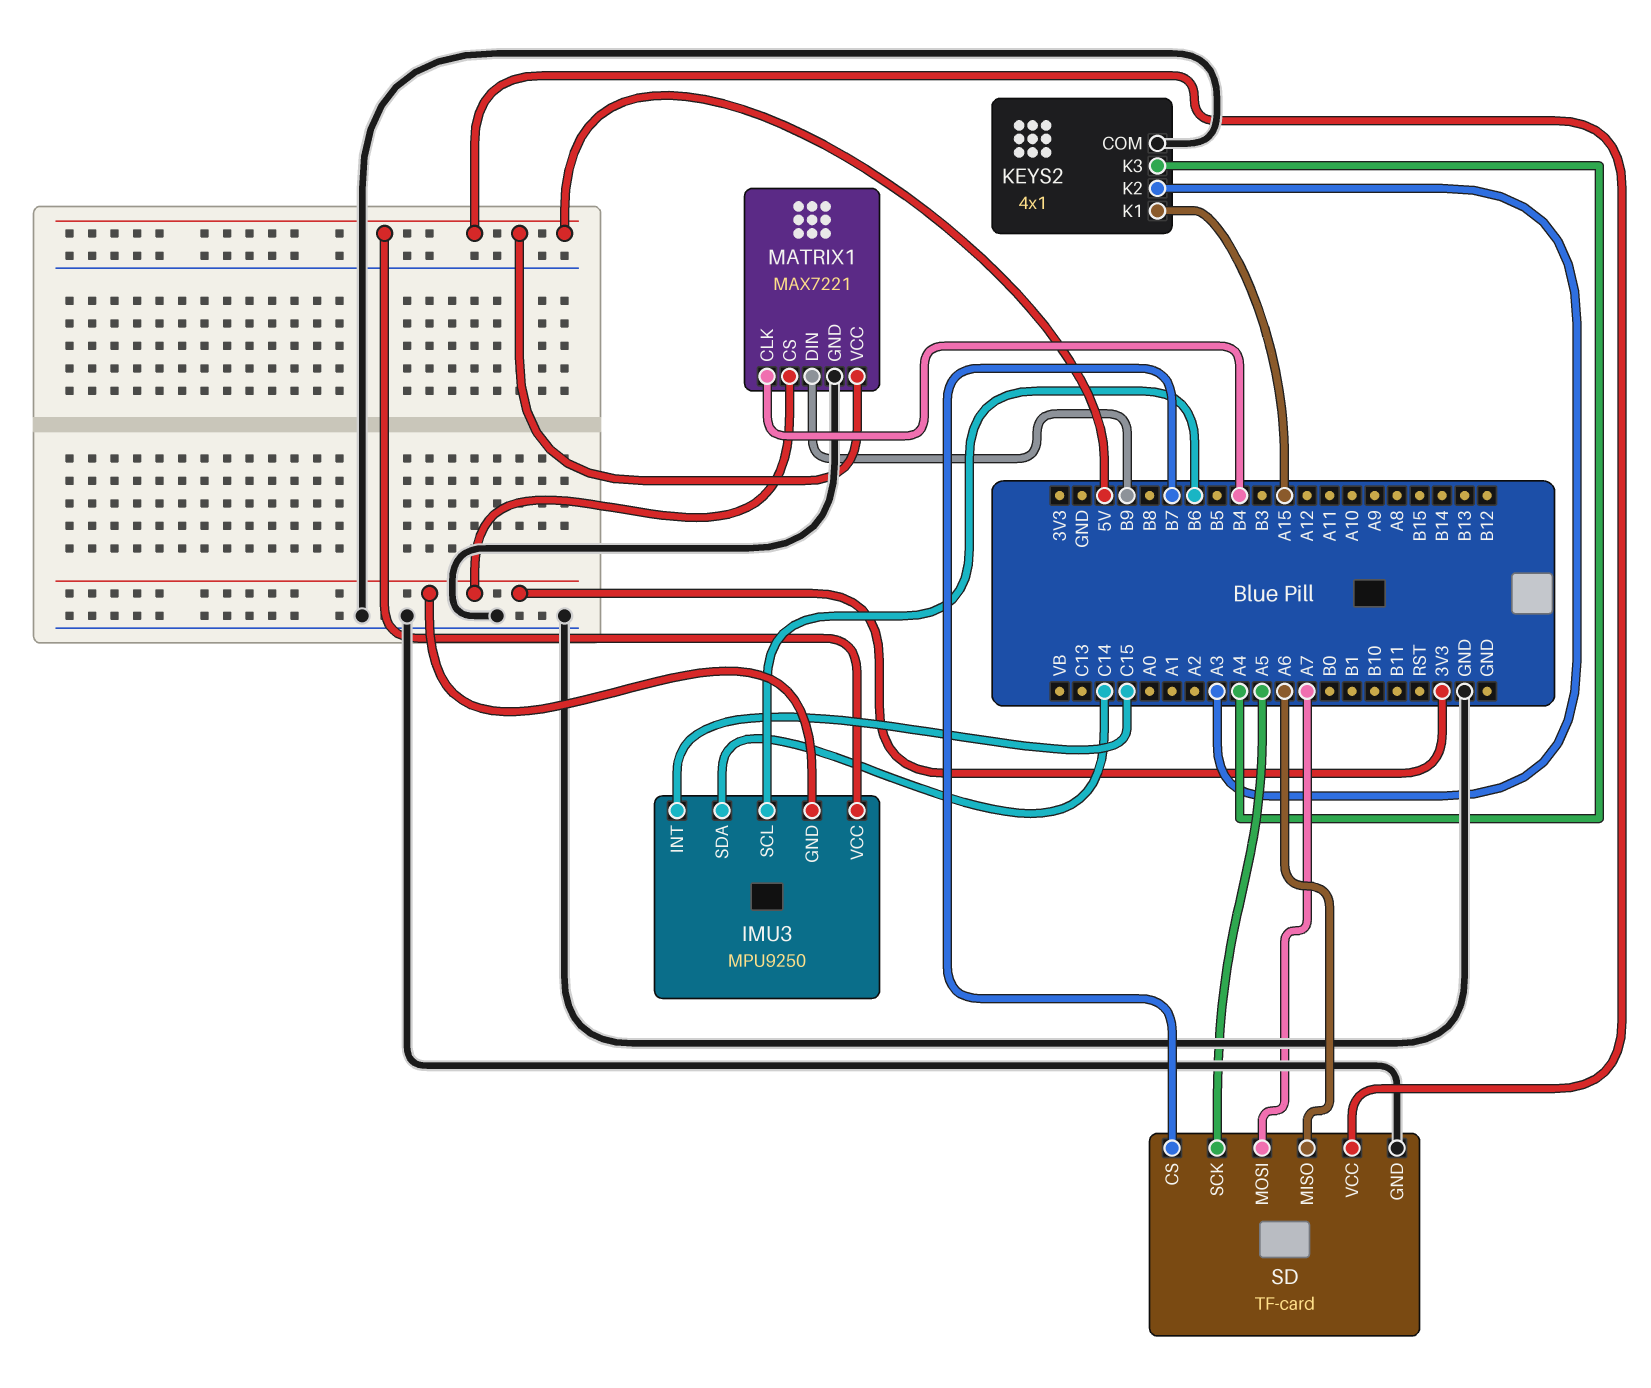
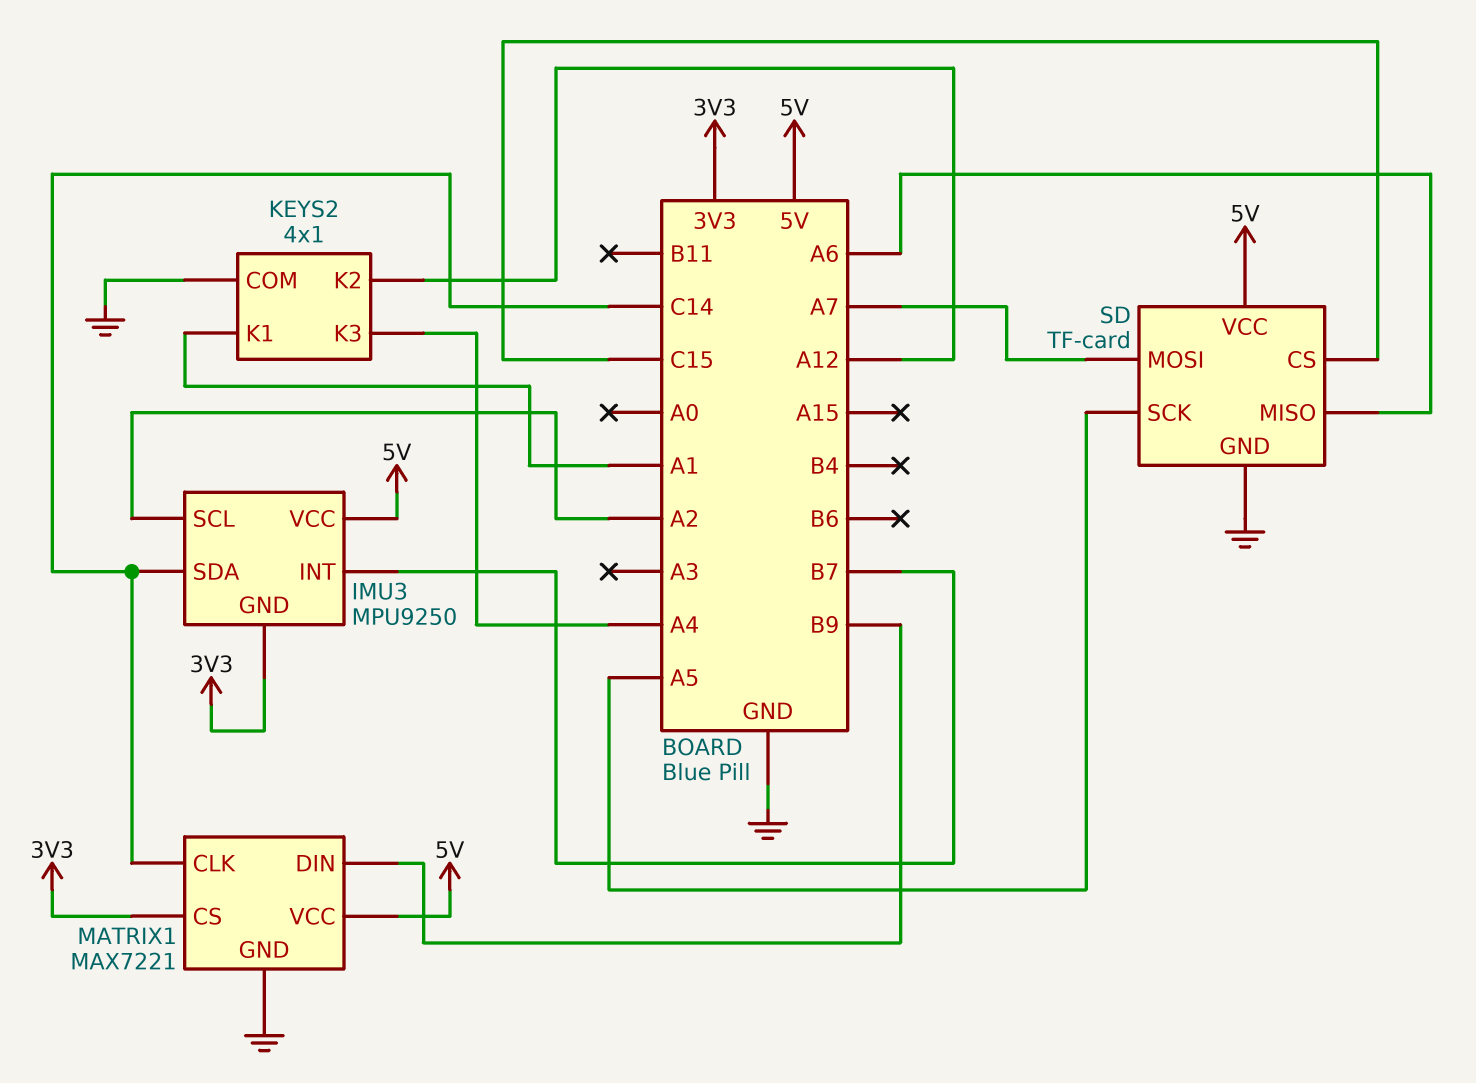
IMU3 pin INT: C15 -> B7
IMU3 pin SCL: B6 -> A2
KEYS2 pin K1: A15 -> A1
KEYS2 pin K2: A3 -> A12
MATRIX1 pin CLK: B4 -> C14
SD pin CS: B7 -> C15

